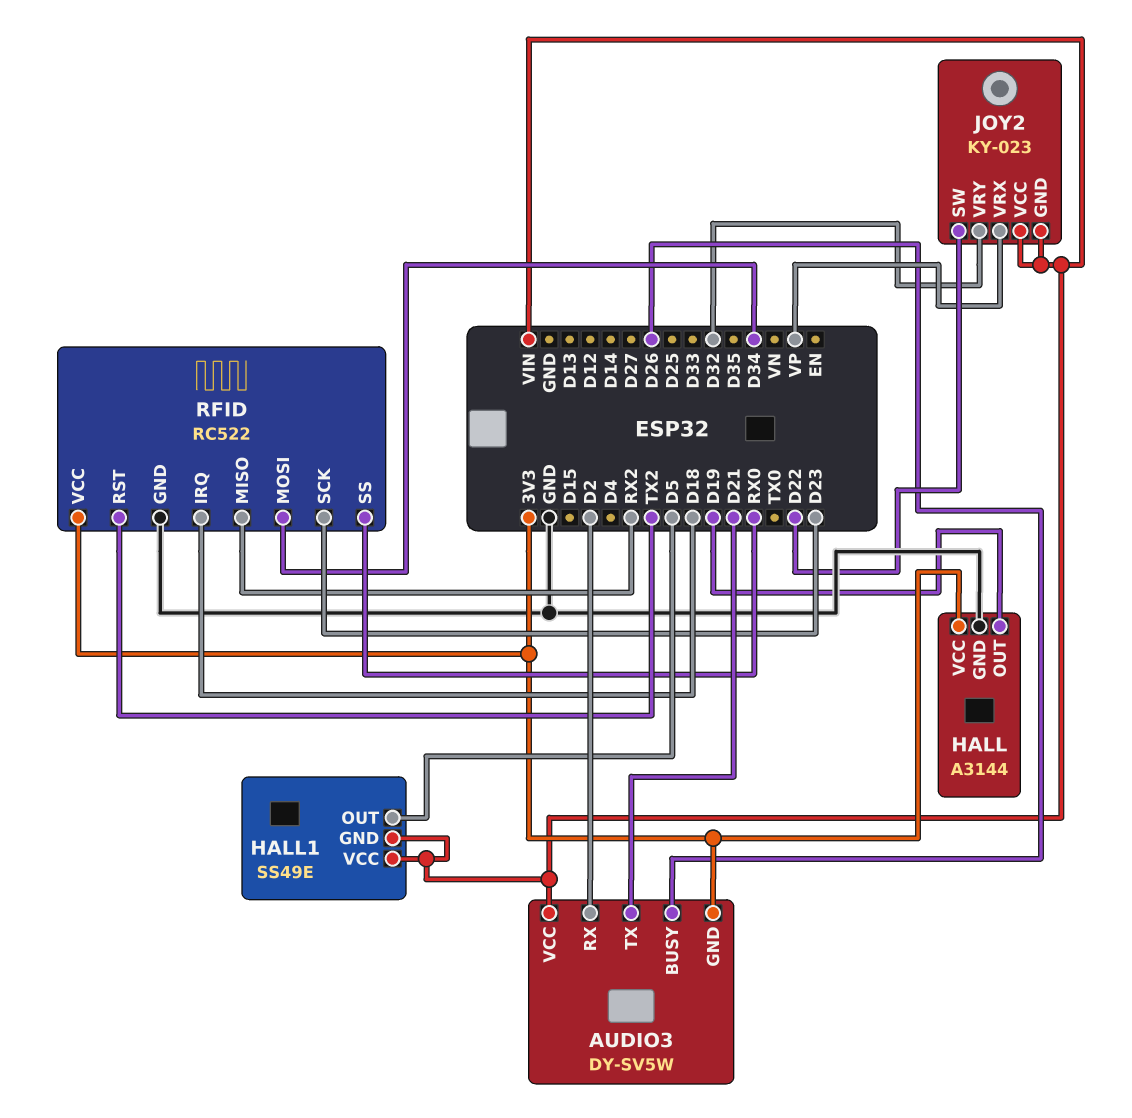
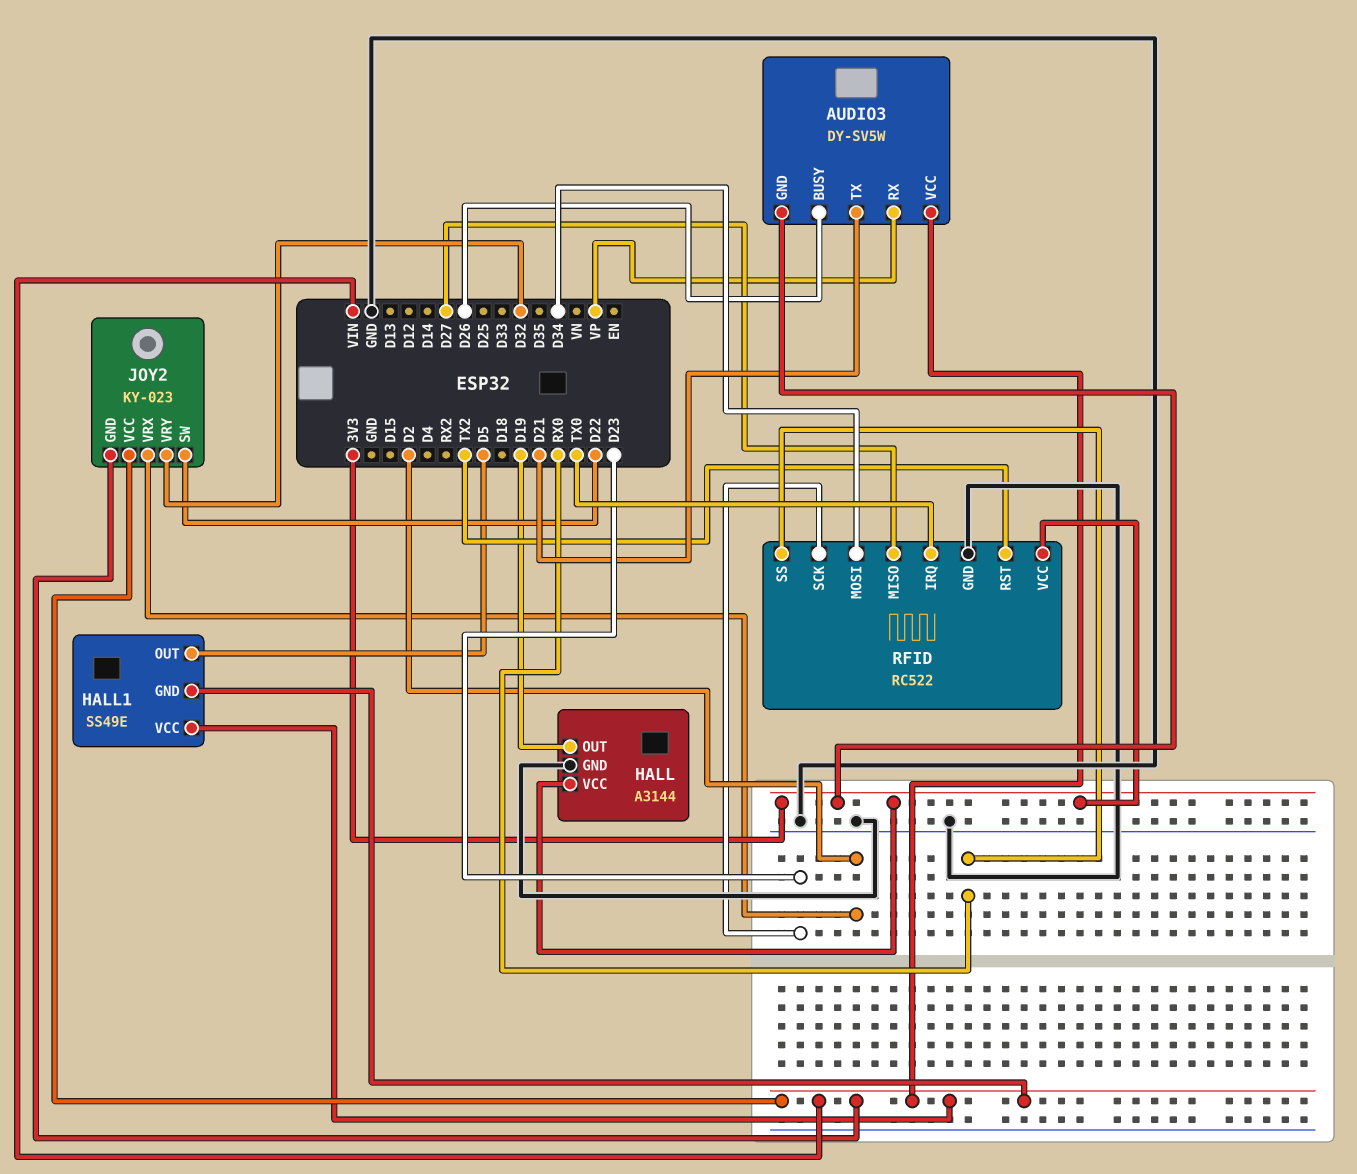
AUDIO3 pin RX: D2 -> VP
JOY2 pin VRX: VP -> D2
RFID pin IRQ: D18 -> TX0
RFID pin MISO: RX2 -> D27

